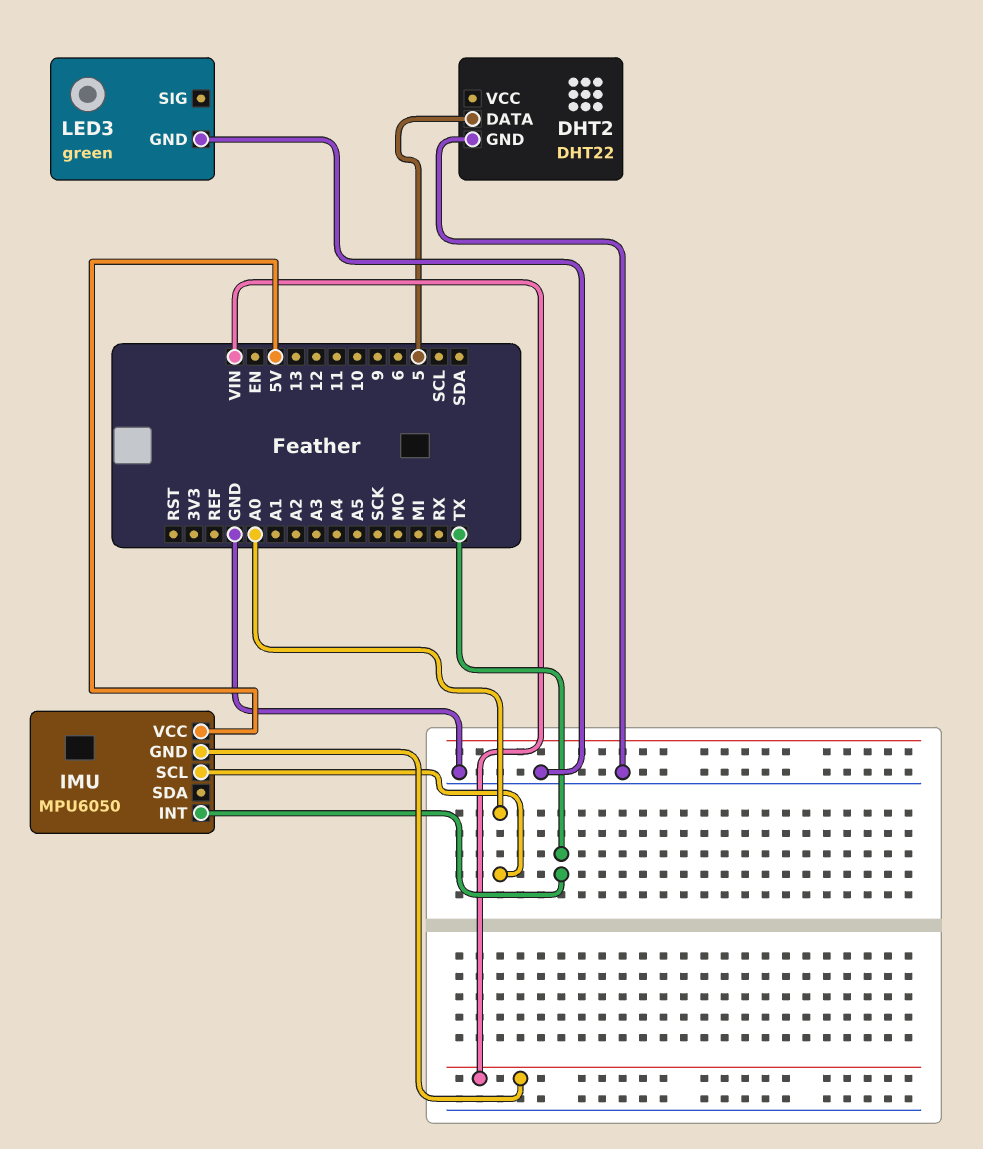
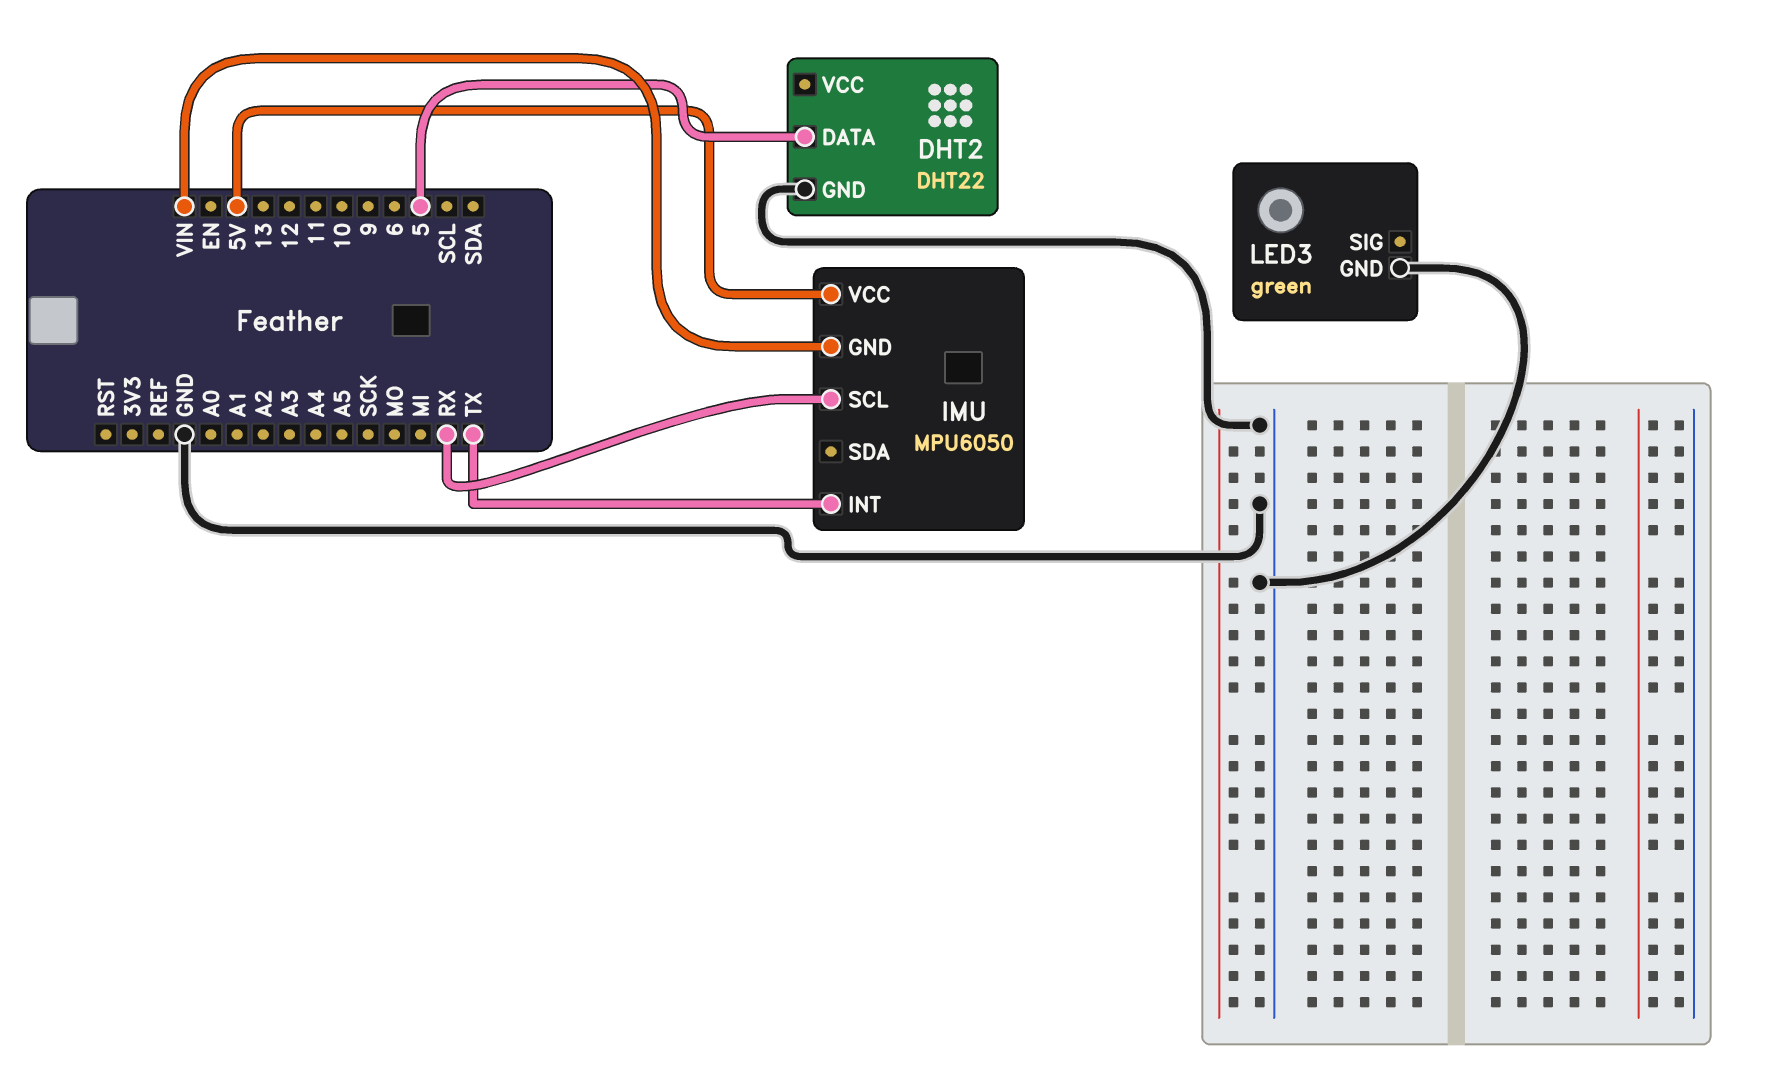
IMU pin SCL: A0 -> RX

